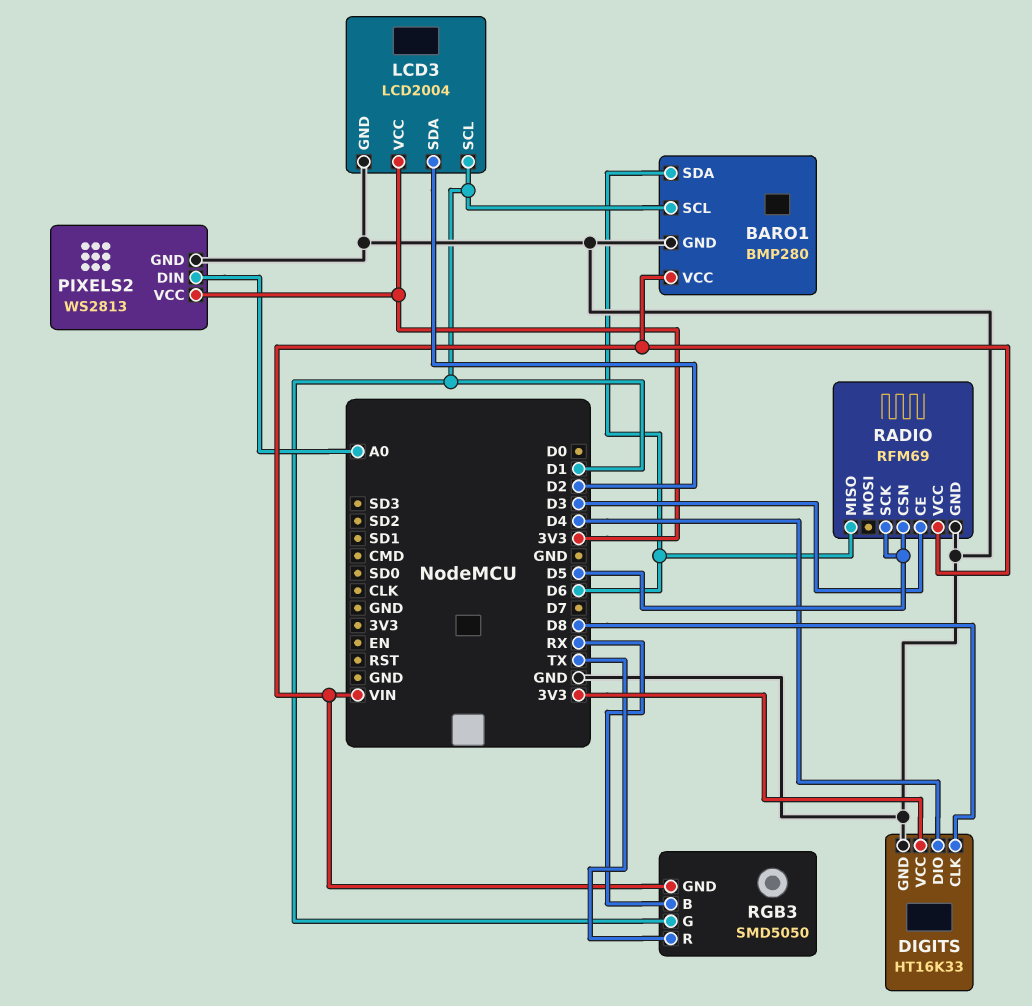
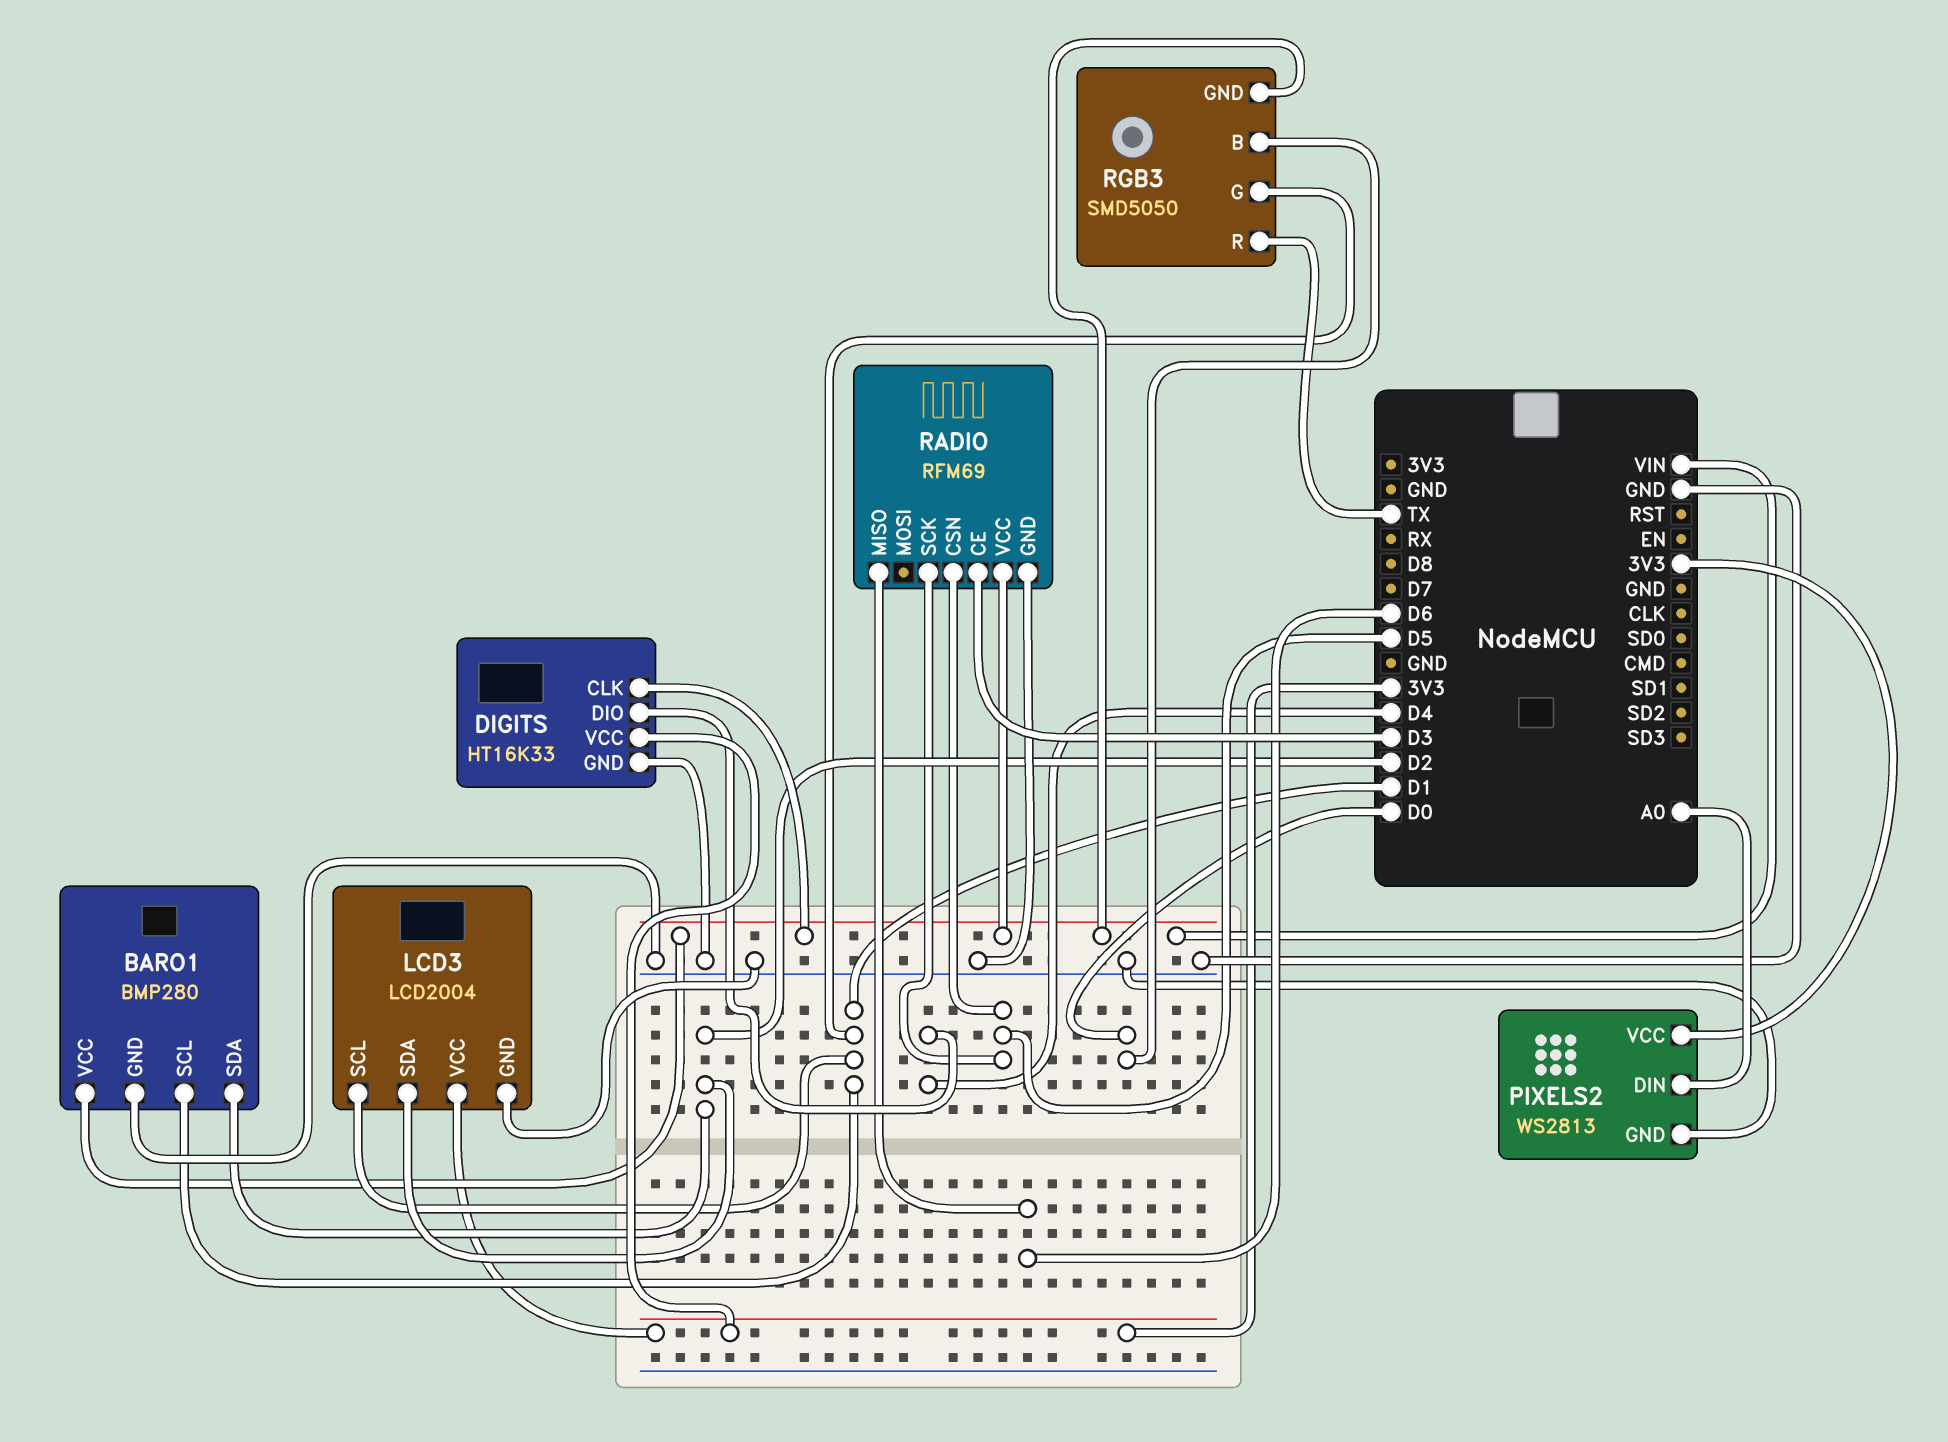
BARO1 pin SDA: D6 -> D2
DIGITS pin CLK: D8 -> VIN
RGB3 pin B: RX -> D0

